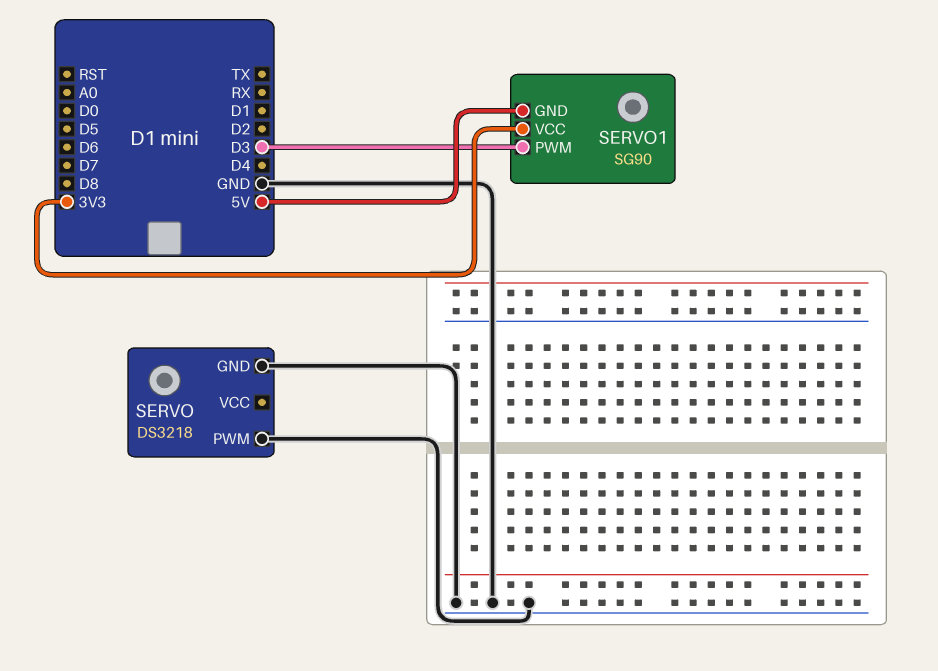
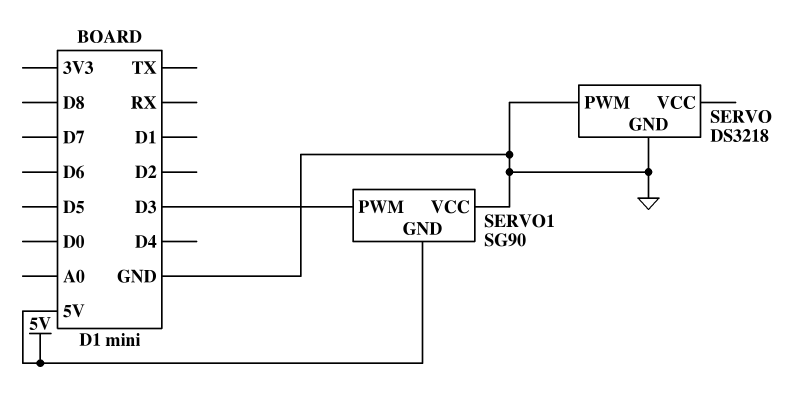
SERVO1 pin VCC: 3V3 -> GND

